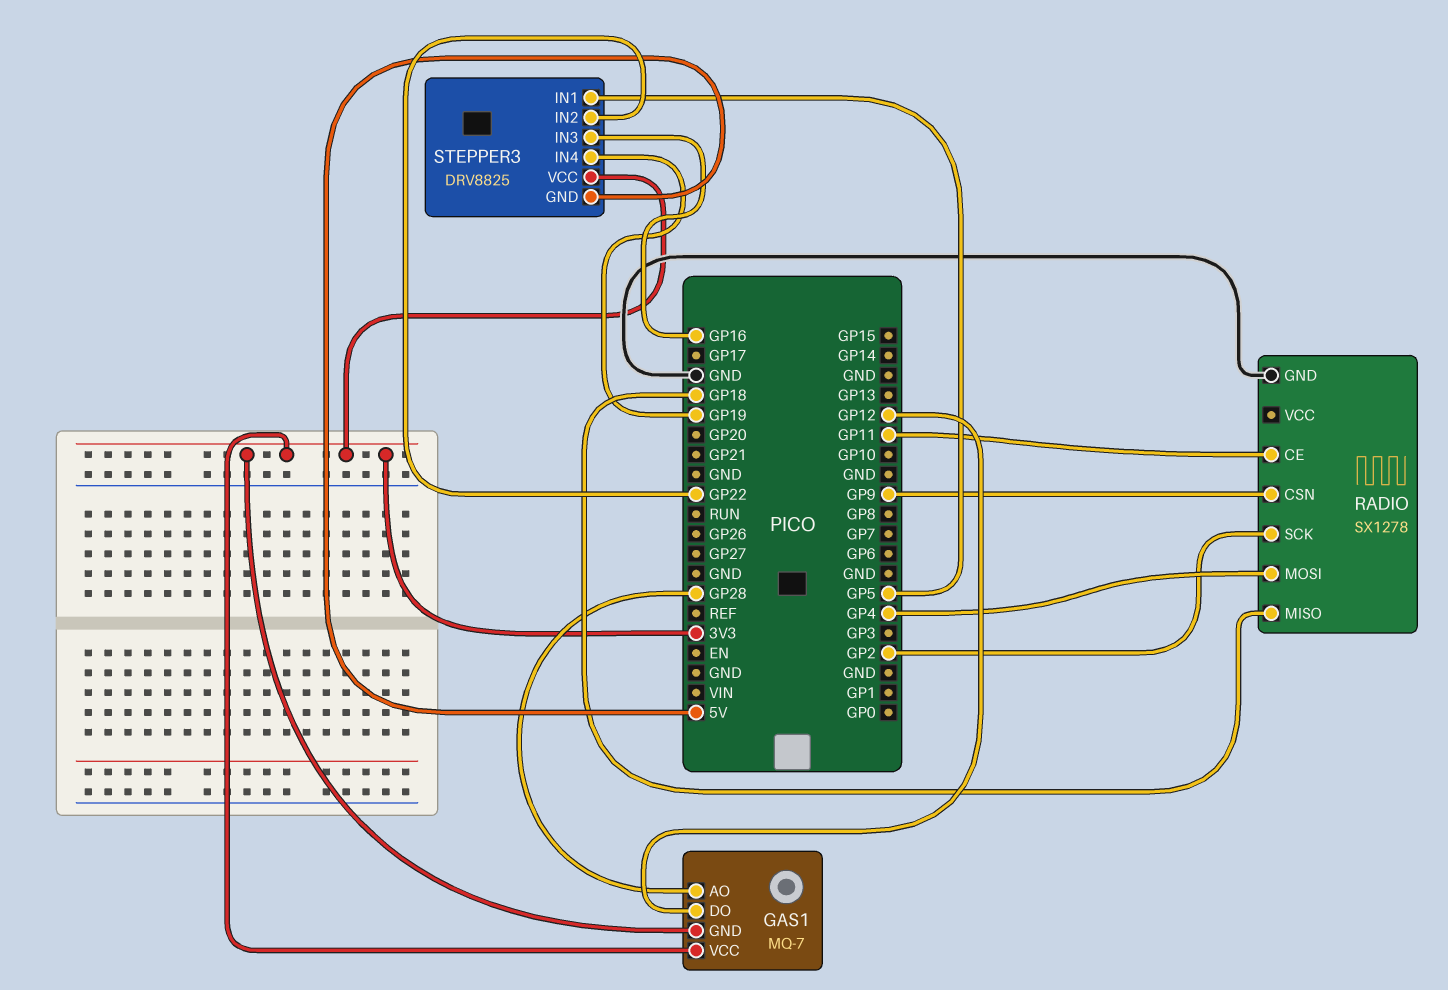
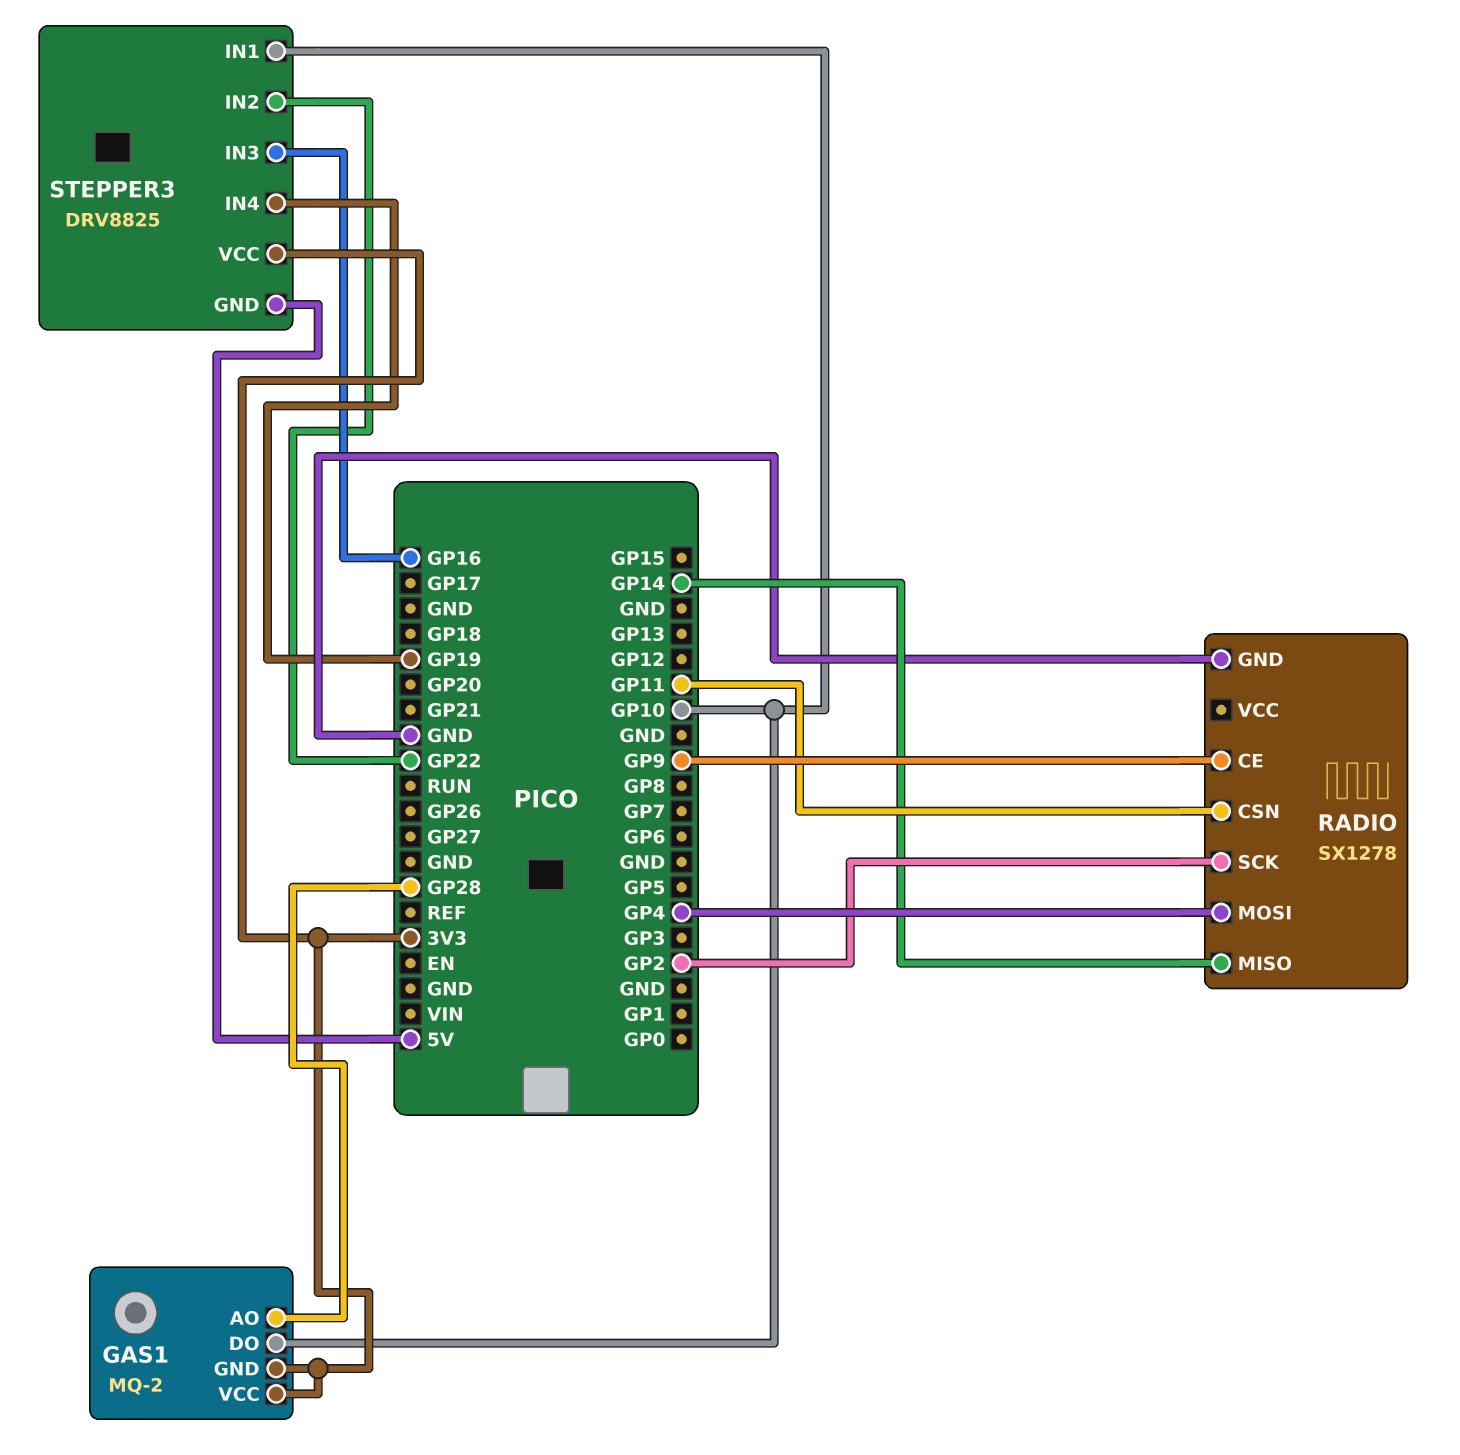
GAS1: MQ-7 -> MQ-2
GAS1 pin DO: GP12 -> GP10
RADIO pin CE: GP11 -> GP9
RADIO pin CSN: GP9 -> GP11
RADIO pin MISO: GP18 -> GP14
STEPPER3 pin IN1: GP5 -> GP10

